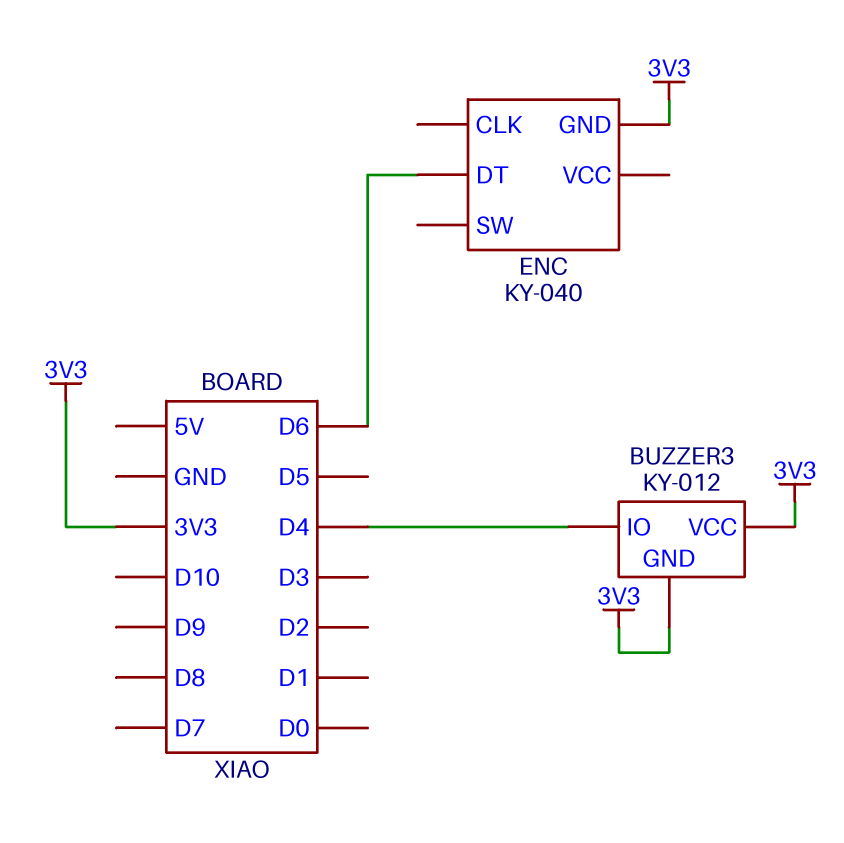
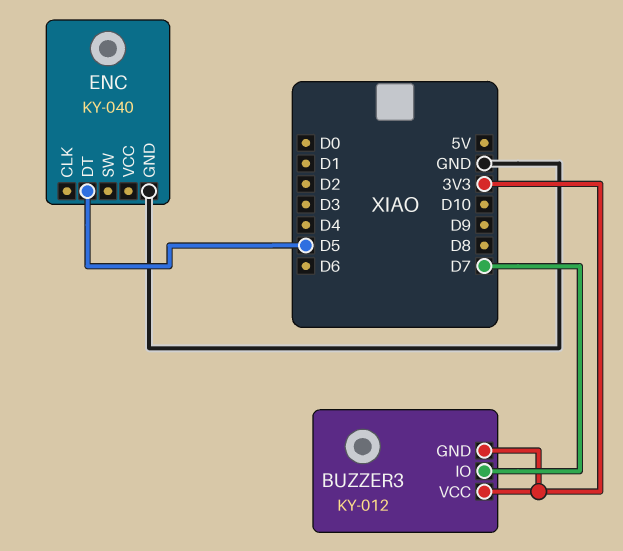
BUZZER3 pin IO: D4 -> D7
ENC pin DT: D6 -> D5
ENC pin GND: 3V3 -> GND

